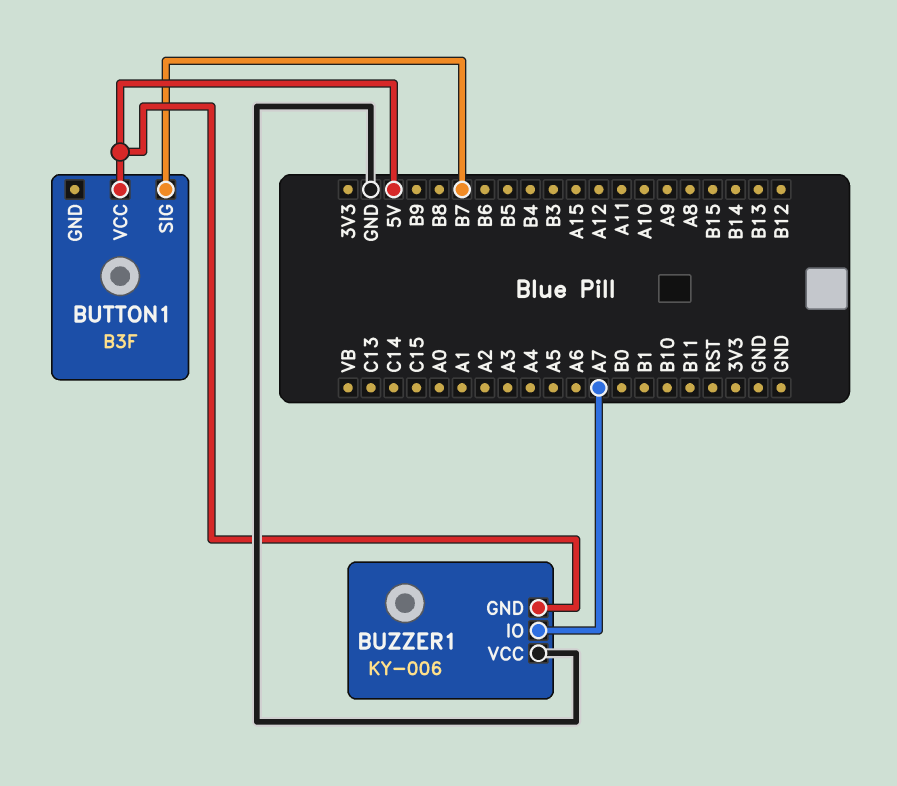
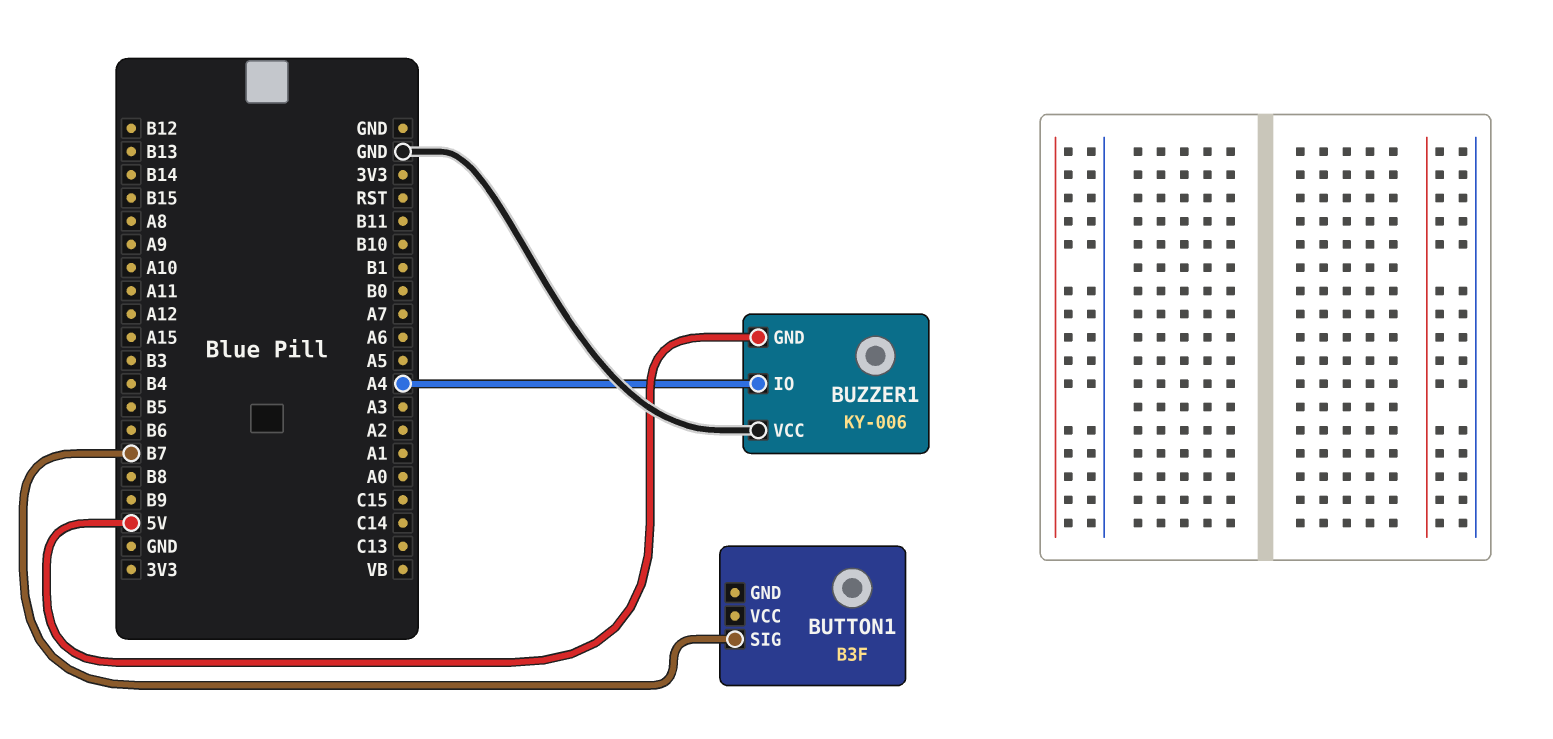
BUTTON1 pin VCC: 5V -> none
BUZZER1 pin IO: A7 -> A4

